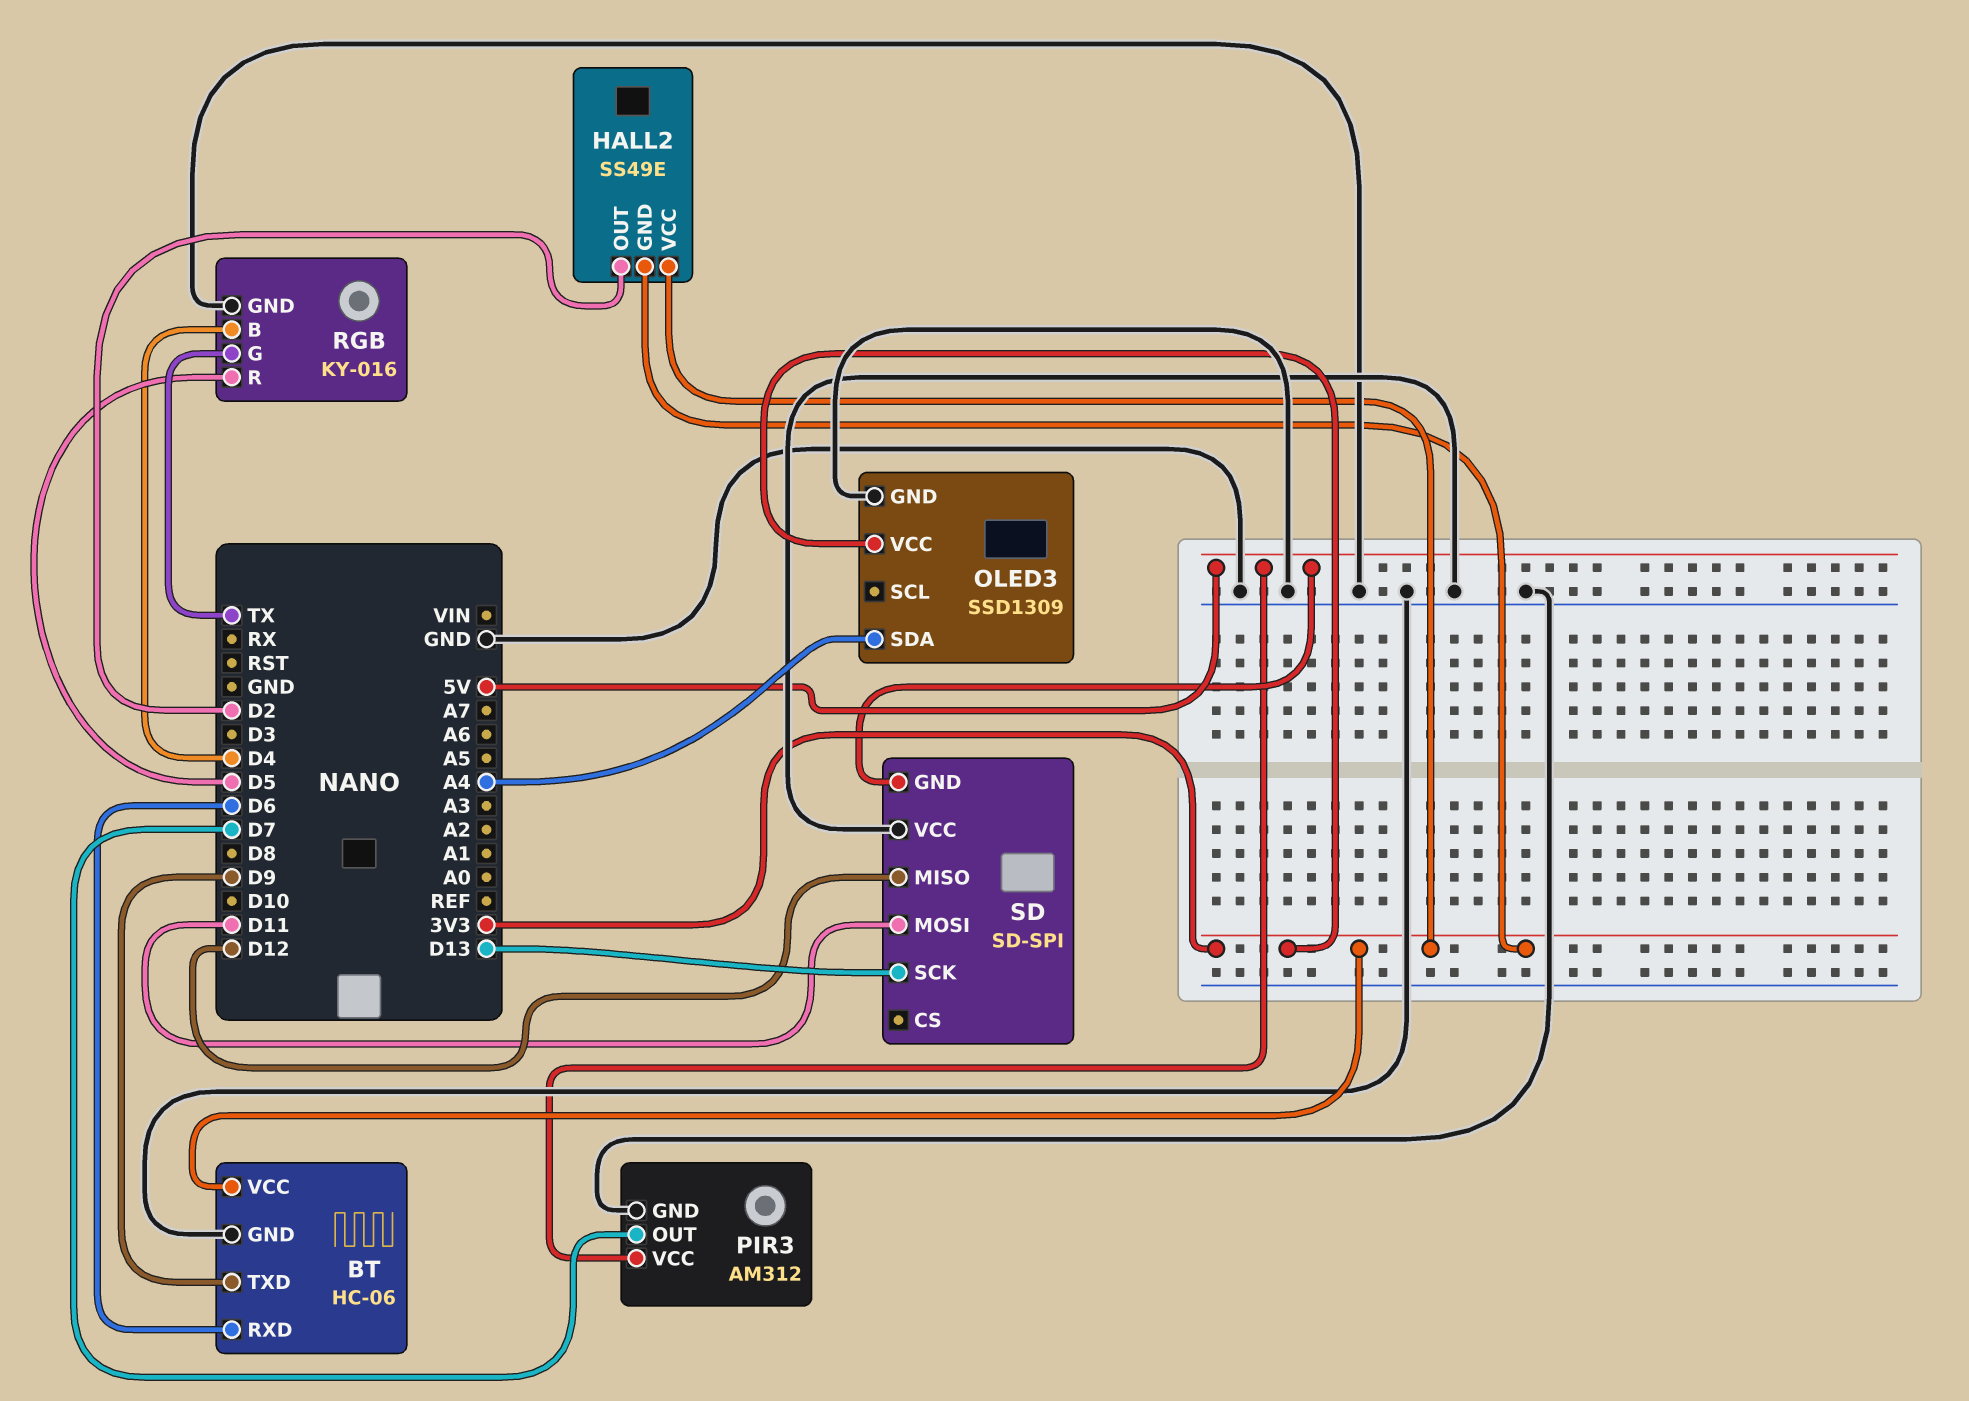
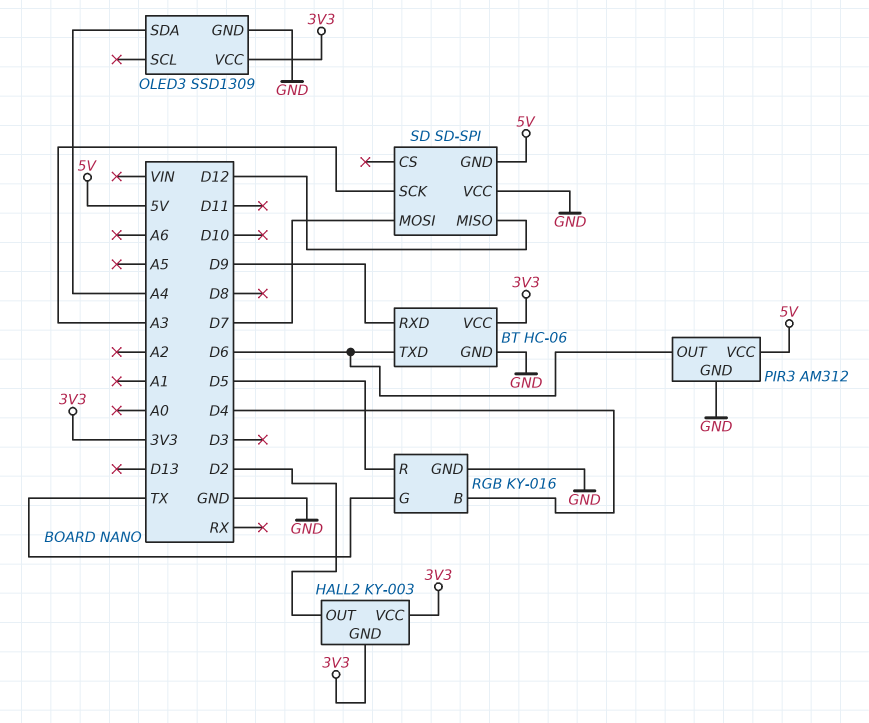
BT pin RXD: D6 -> D9
BT pin TXD: D9 -> D6
HALL2: SS49E -> KY-003
PIR3 pin OUT: D7 -> D6
SD pin MOSI: D11 -> D7
SD pin SCK: D13 -> A3

